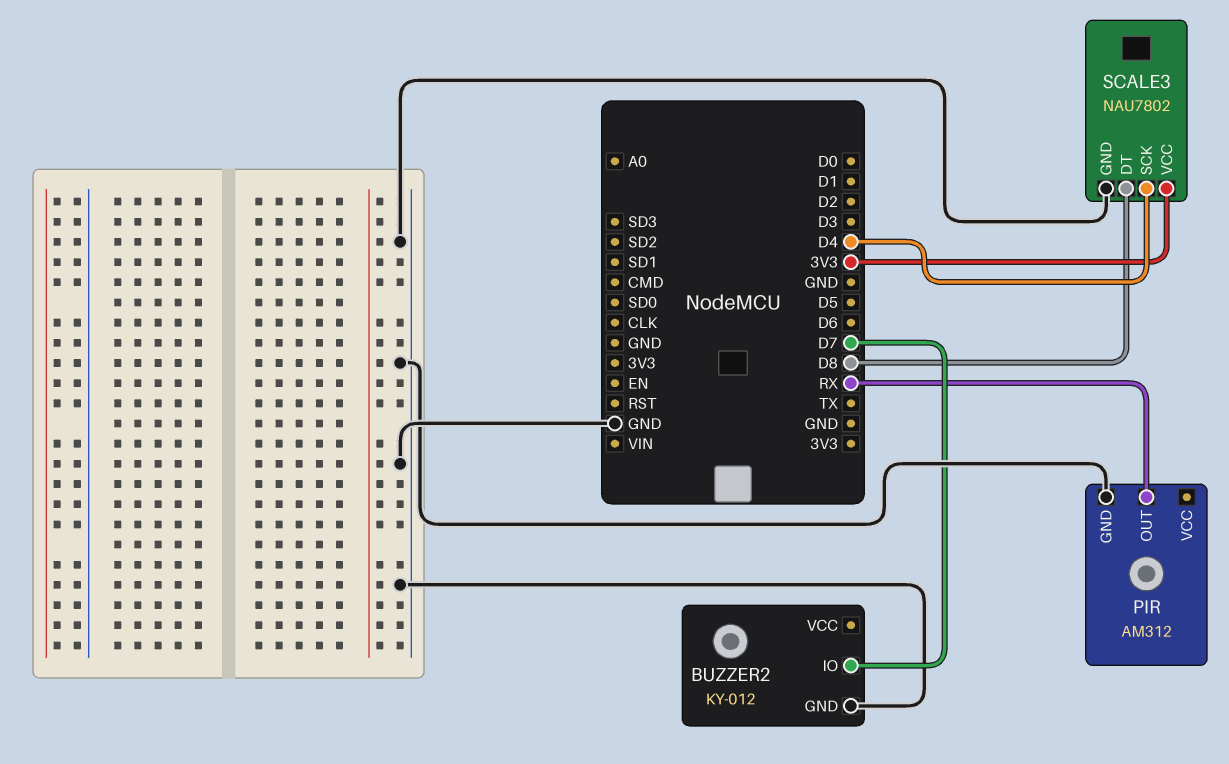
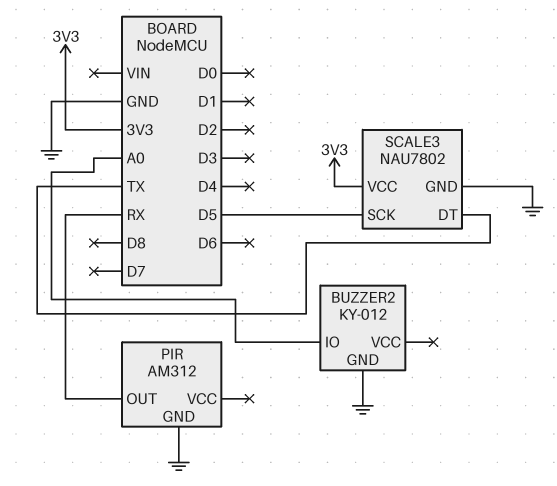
BUZZER2 pin IO: D7 -> A0
SCALE3 pin DT: D8 -> TX
SCALE3 pin SCK: D4 -> D5

